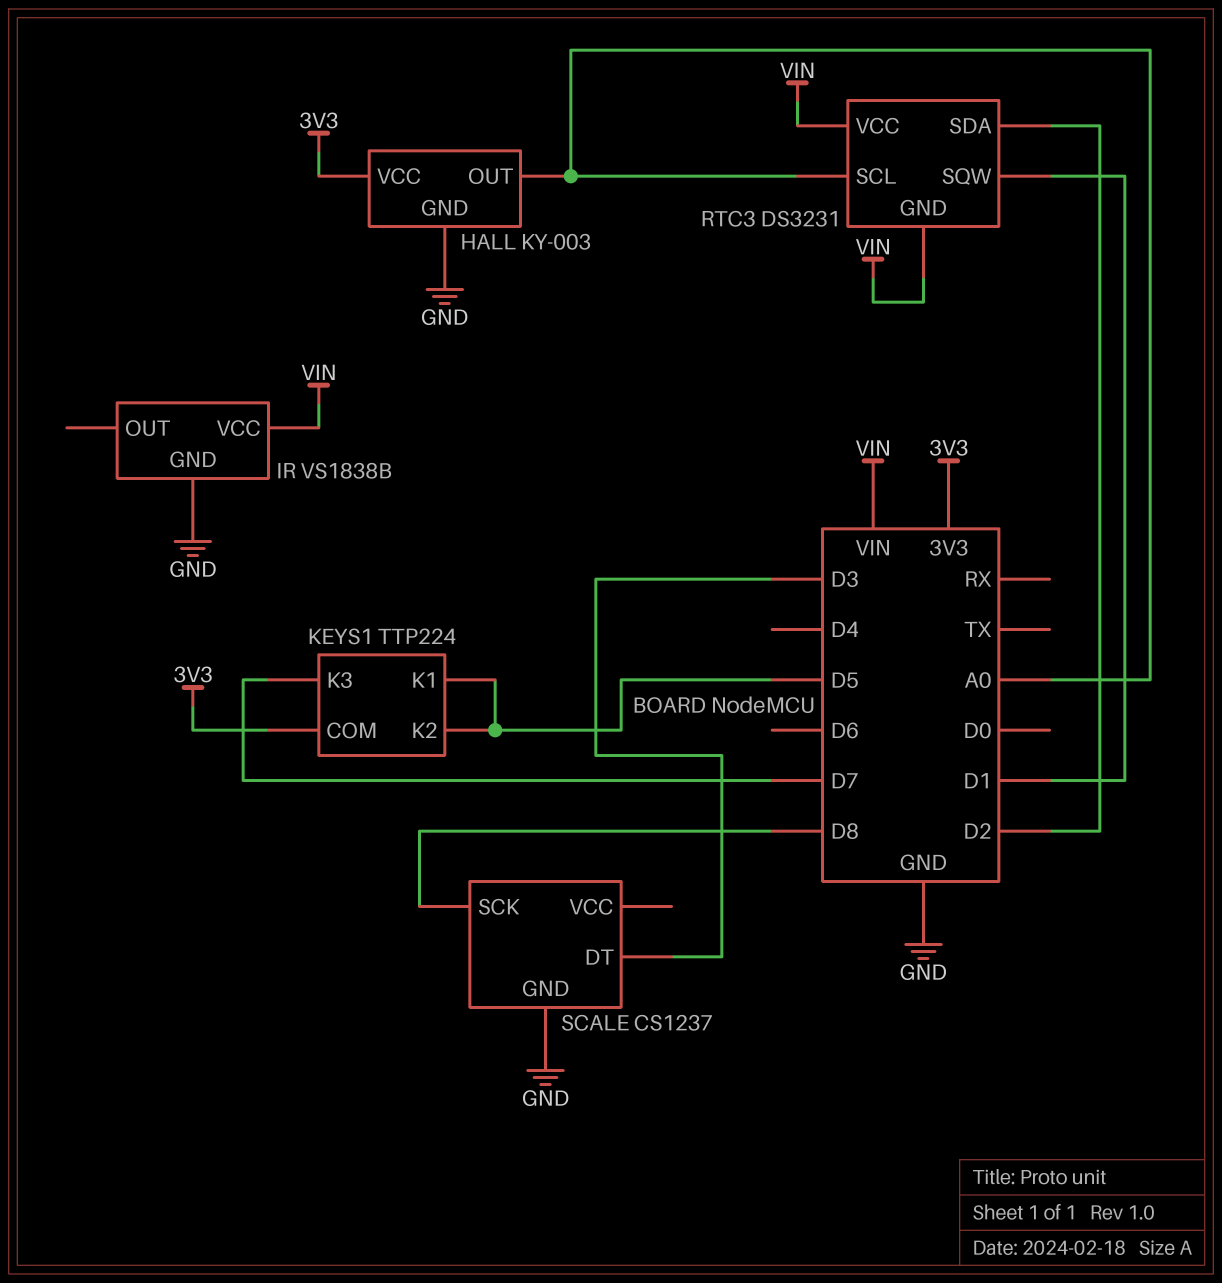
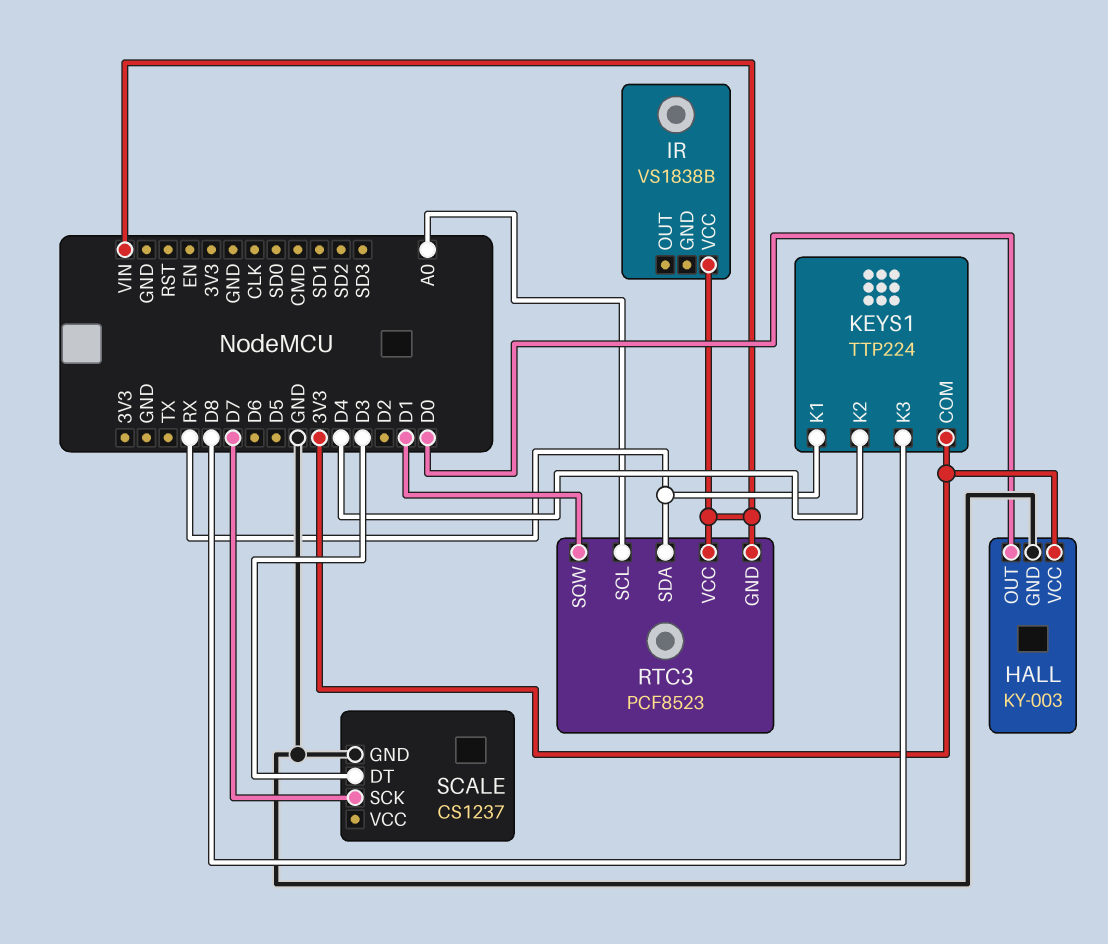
HALL pin OUT: A0 -> D0
IR pin GND: GND -> none
KEYS1 pin K1: D5 -> RX
KEYS1 pin K2: D5 -> D4
KEYS1 pin K3: D7 -> D8
RTC3: DS3231 -> PCF8523
RTC3 pin SDA: D2 -> RX
SCALE pin SCK: D8 -> D7

